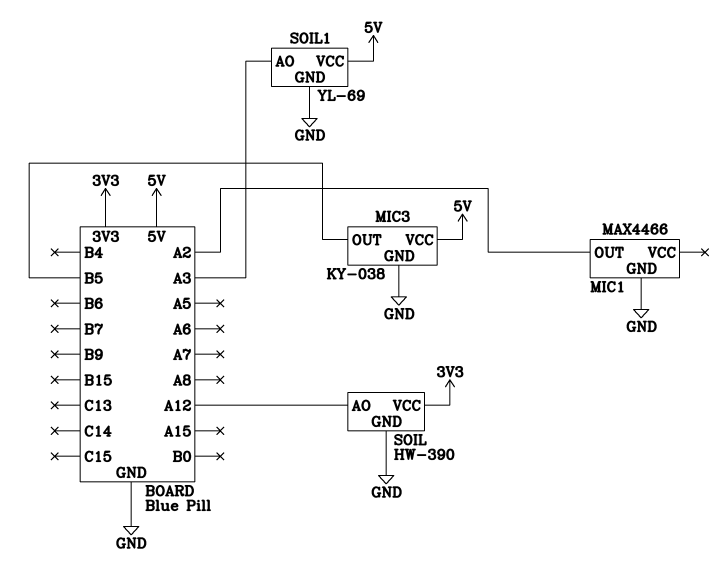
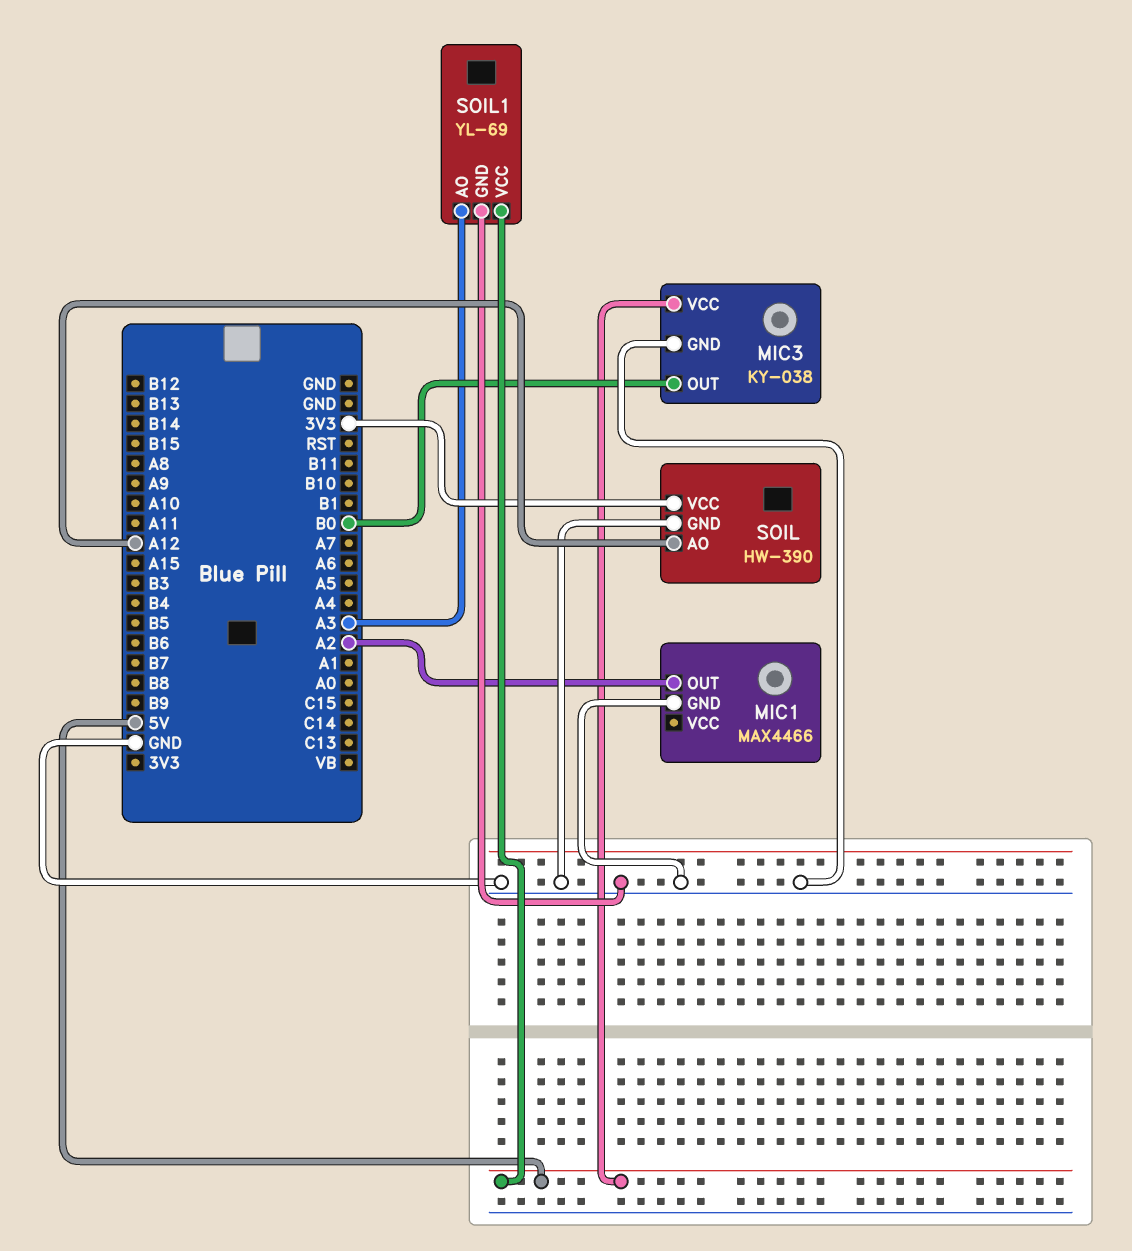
MIC3 pin OUT: B5 -> B0

